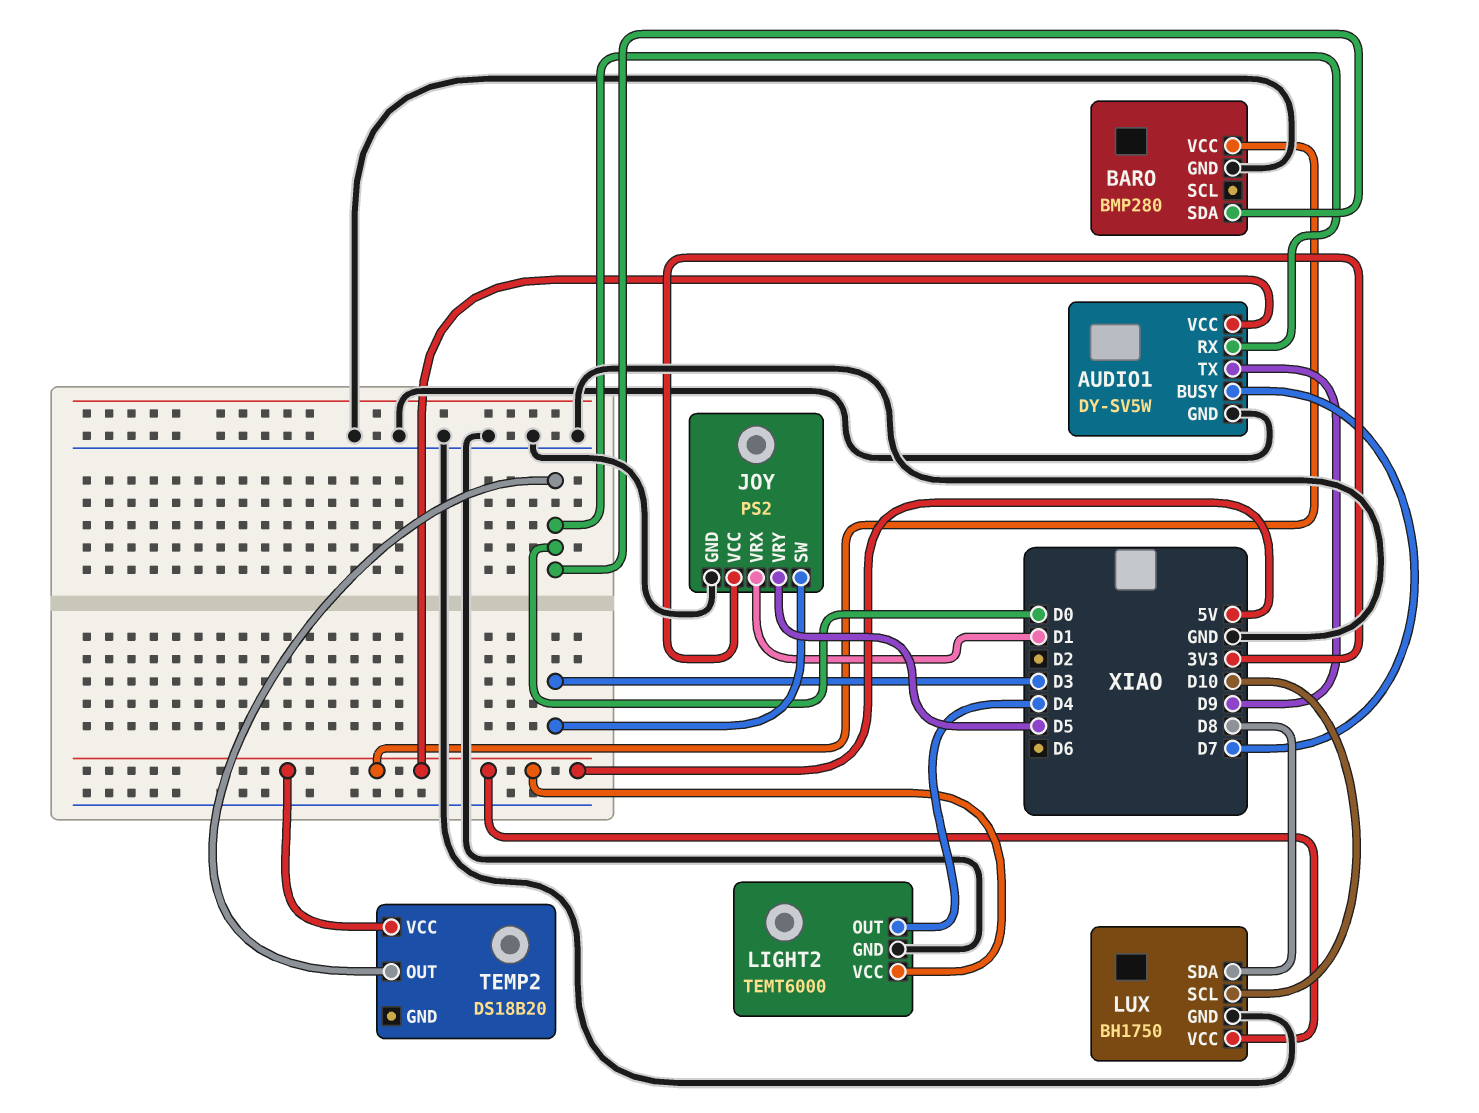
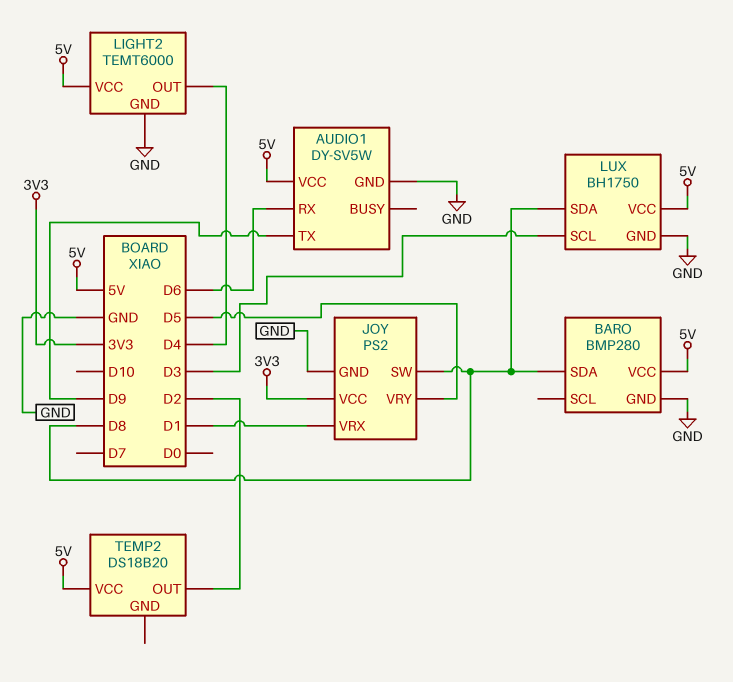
AUDIO1 pin BUSY: D7 -> none
AUDIO1 pin RX: D0 -> D6
BARO pin SDA: D0 -> D8
JOY pin SW: D3 -> D8
LUX pin SCL: D10 -> D3
TEMP2 pin OUT: D0 -> D2

